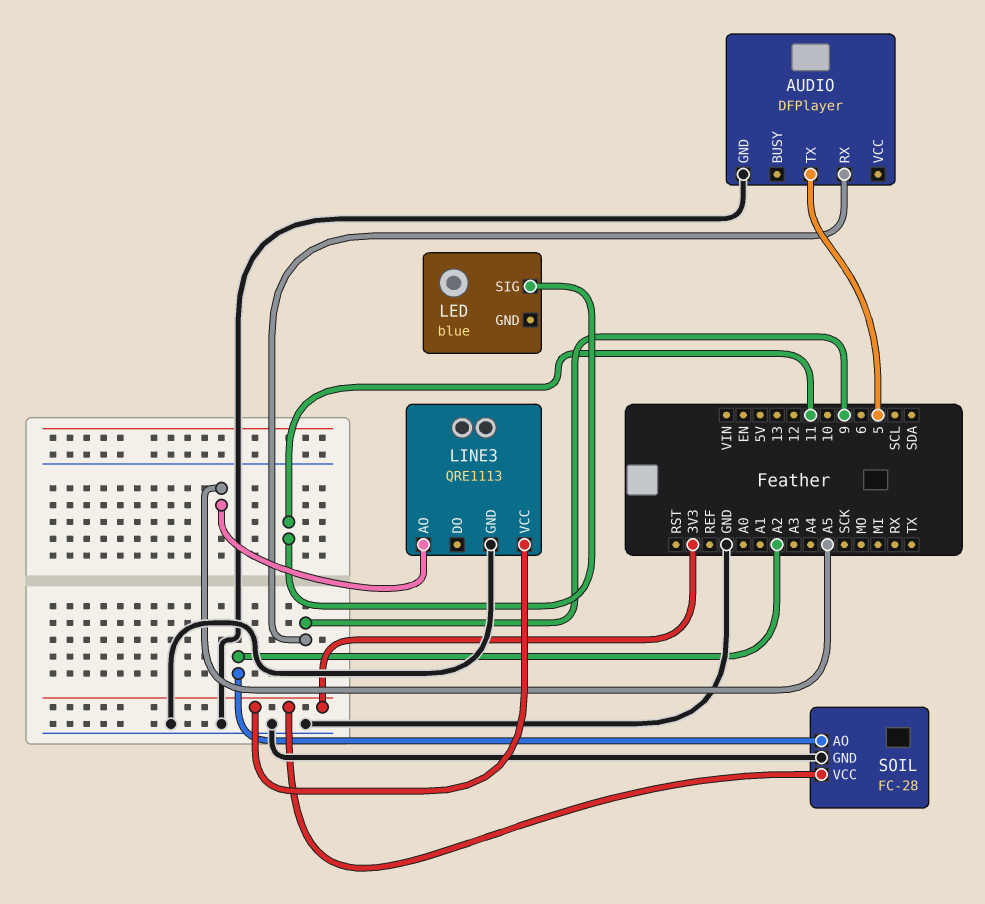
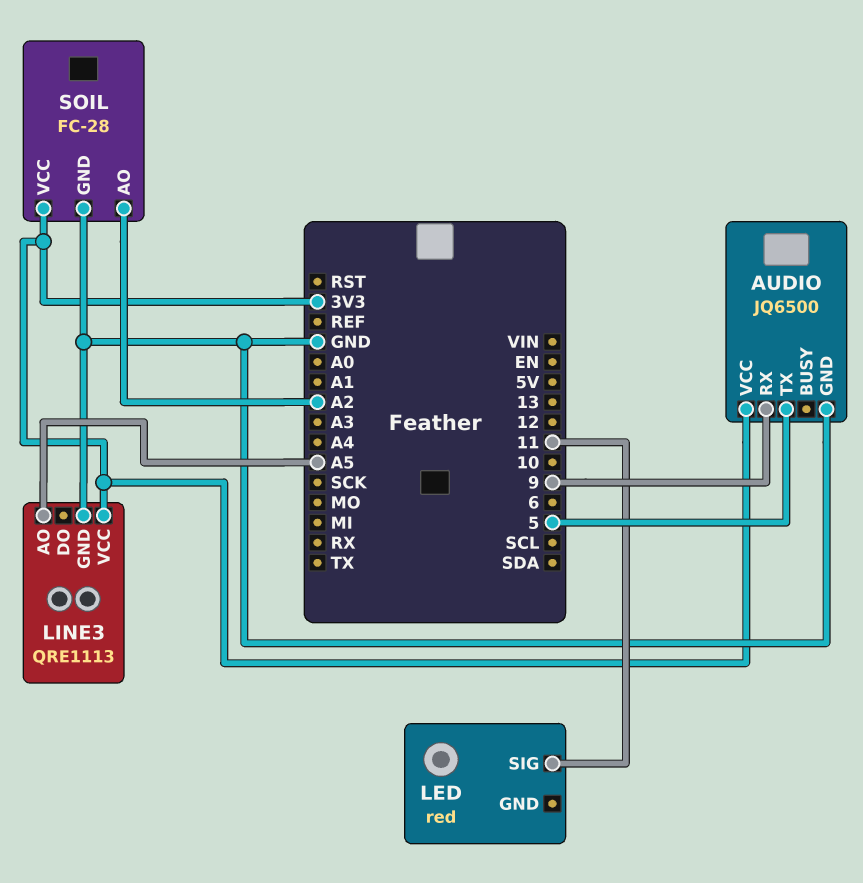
AUDIO: DFPlayer -> JQ6500
AUDIO pin VCC: none -> 3V3
LED: blue -> red

